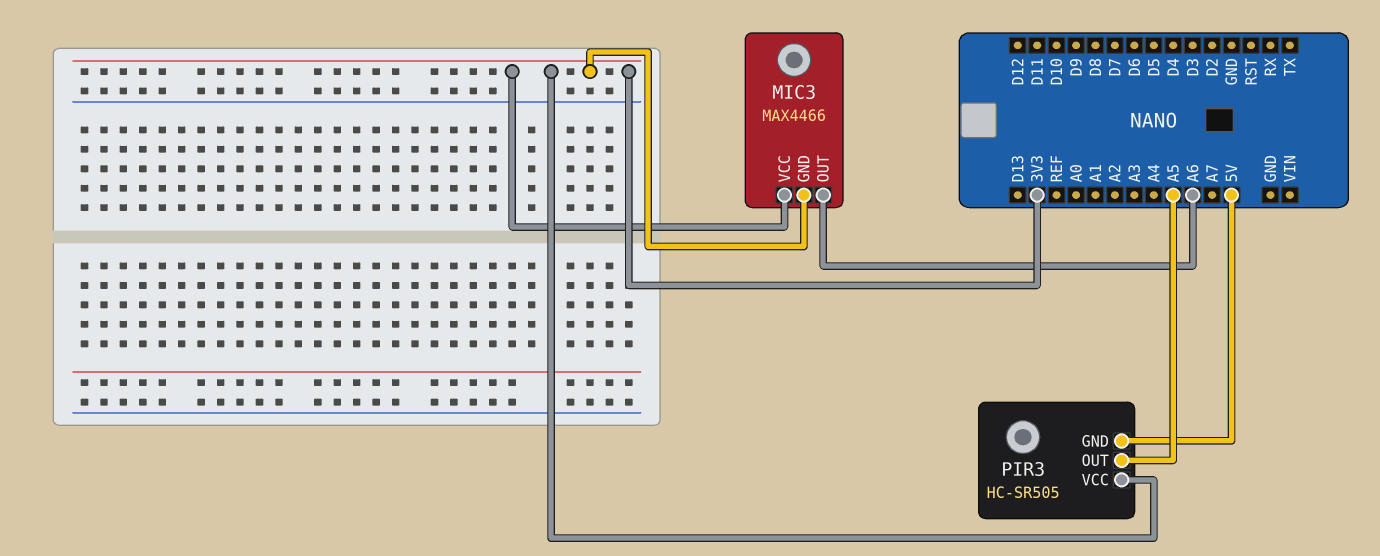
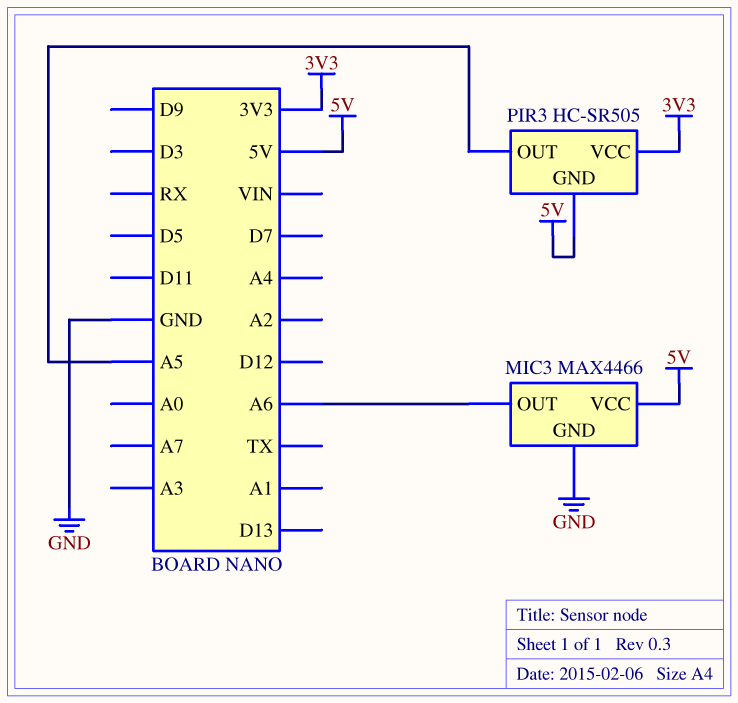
MIC3 pin GND: 3V3 -> GND
MIC3 pin VCC: 3V3 -> 5V

